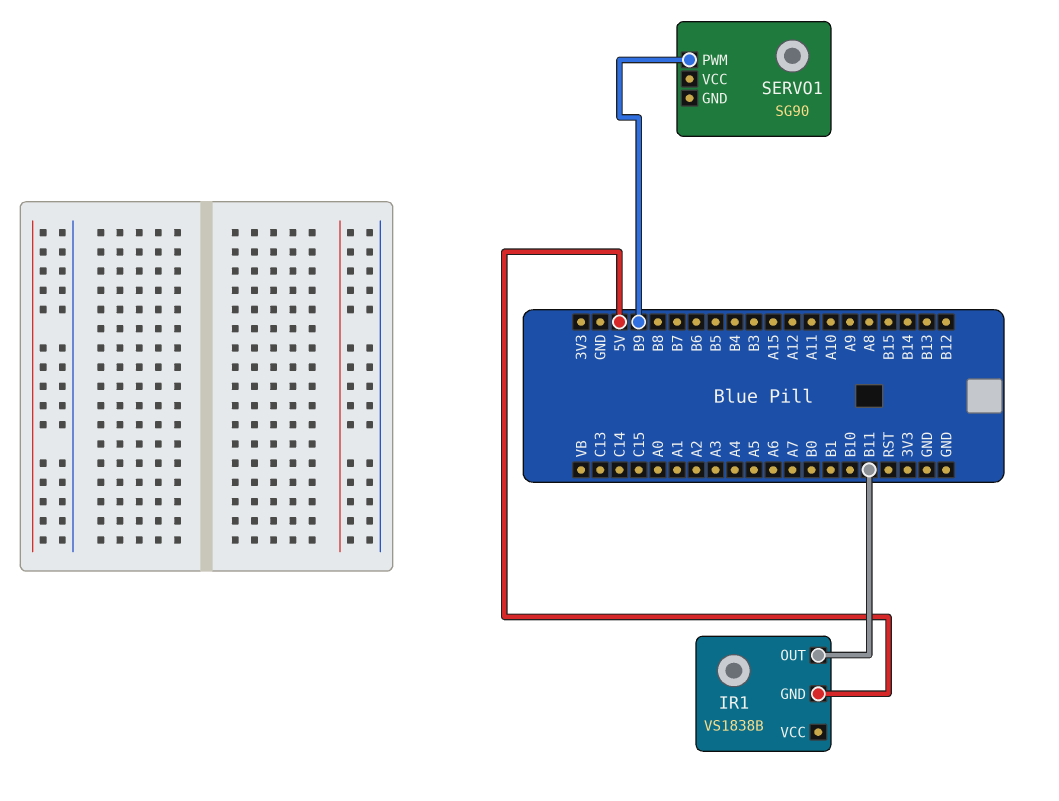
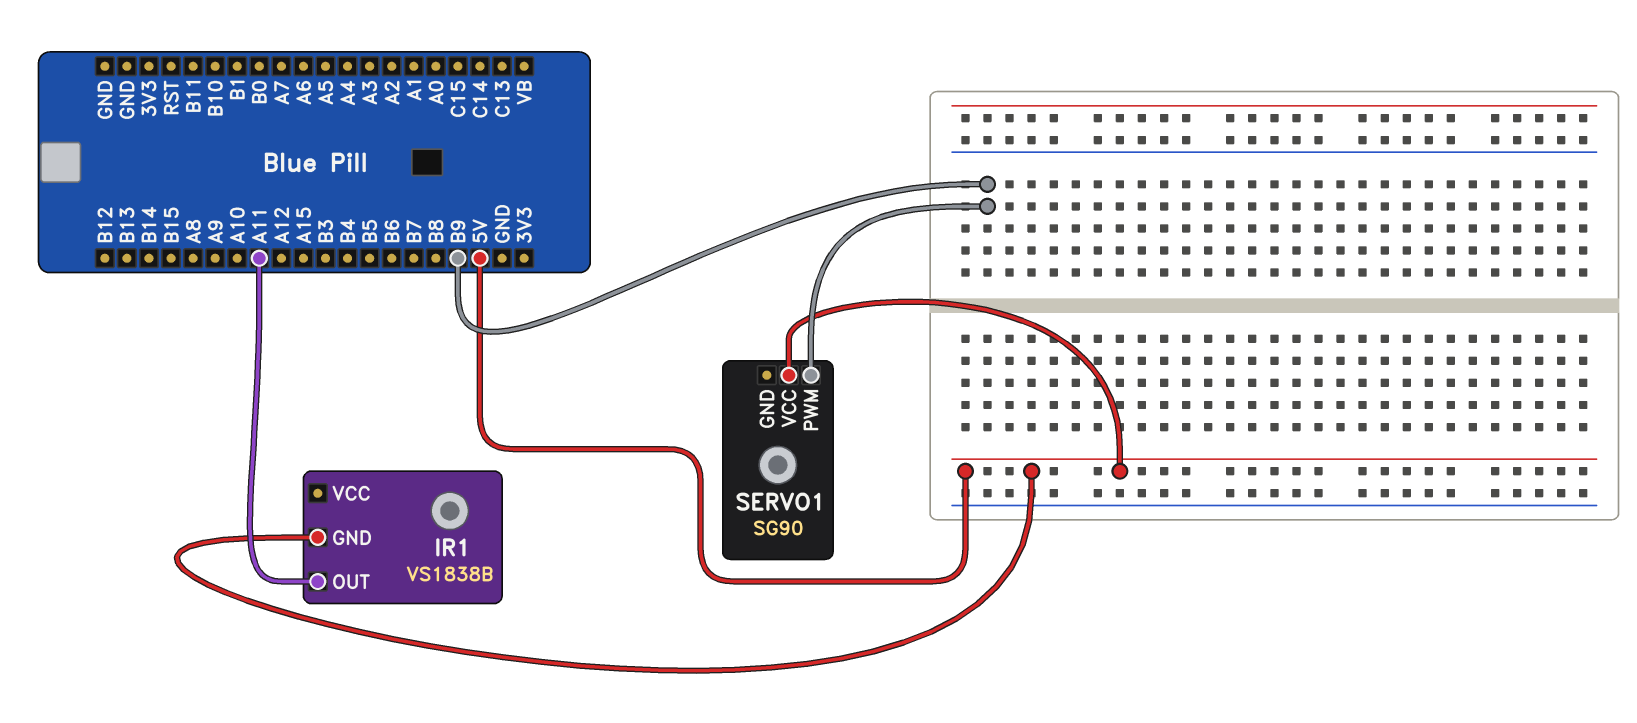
IR1 pin OUT: B11 -> A11
SERVO1 pin VCC: none -> 5V

